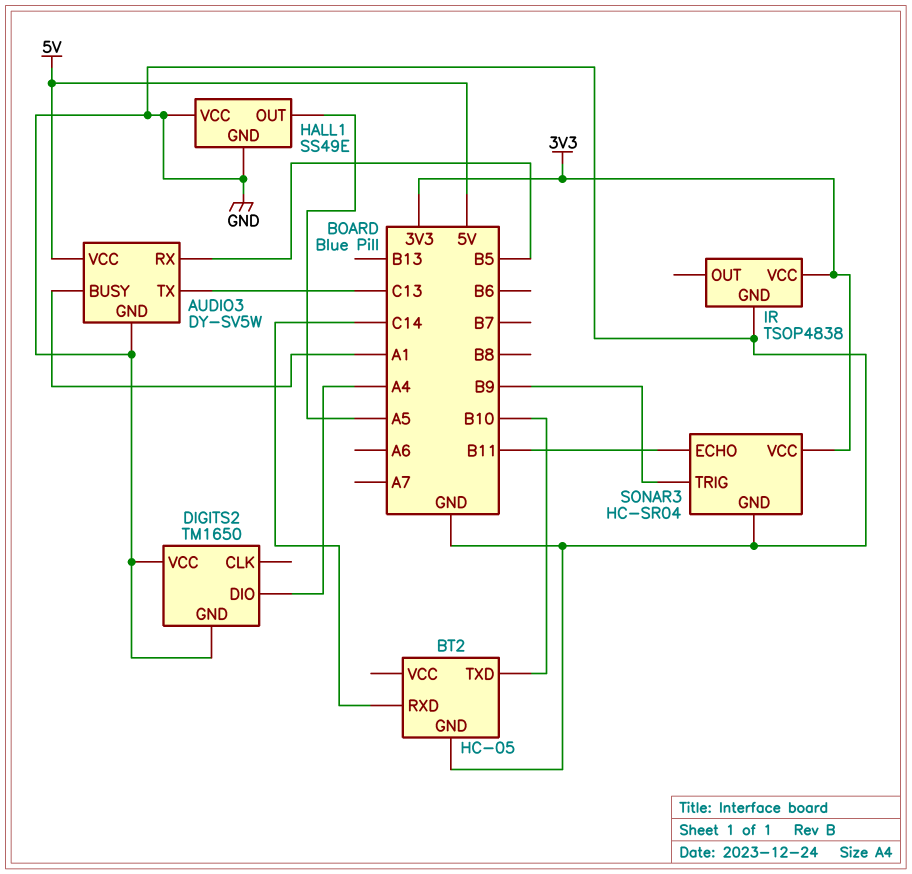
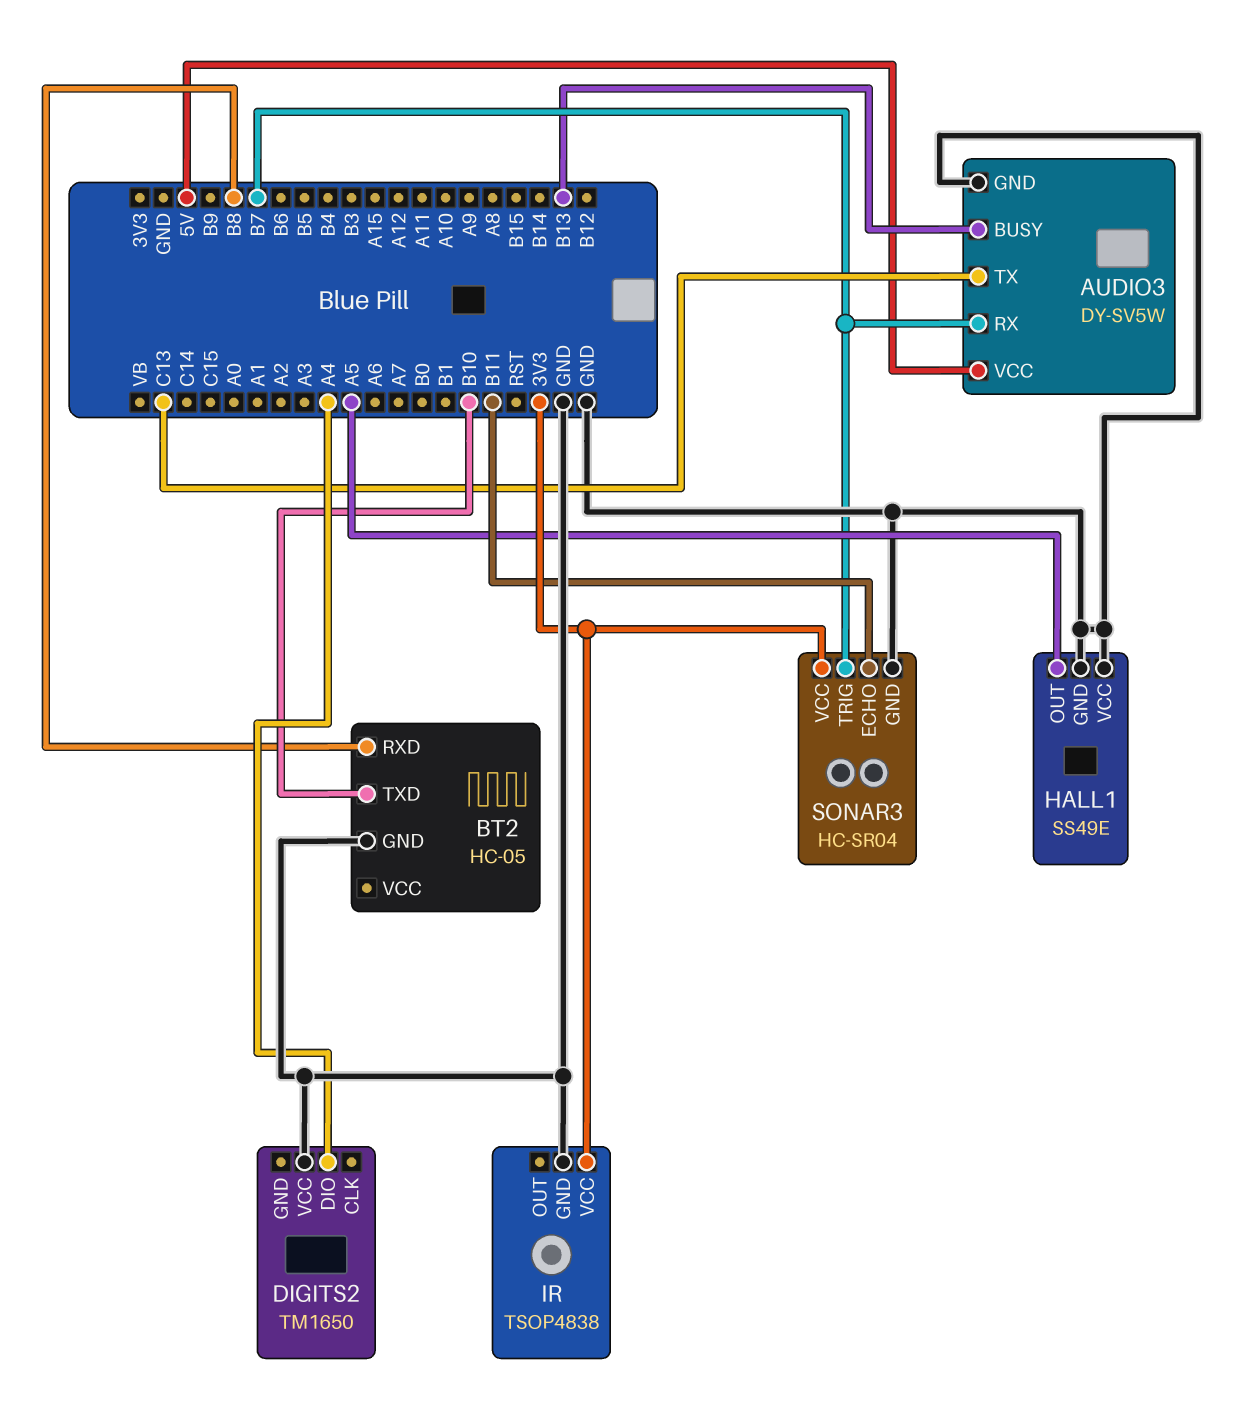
AUDIO3 pin BUSY: A1 -> B13
AUDIO3 pin RX: B5 -> B7
BT2 pin RXD: C14 -> B8
DIGITS2 pin GND: GND -> none
SONAR3 pin TRIG: B9 -> B7

